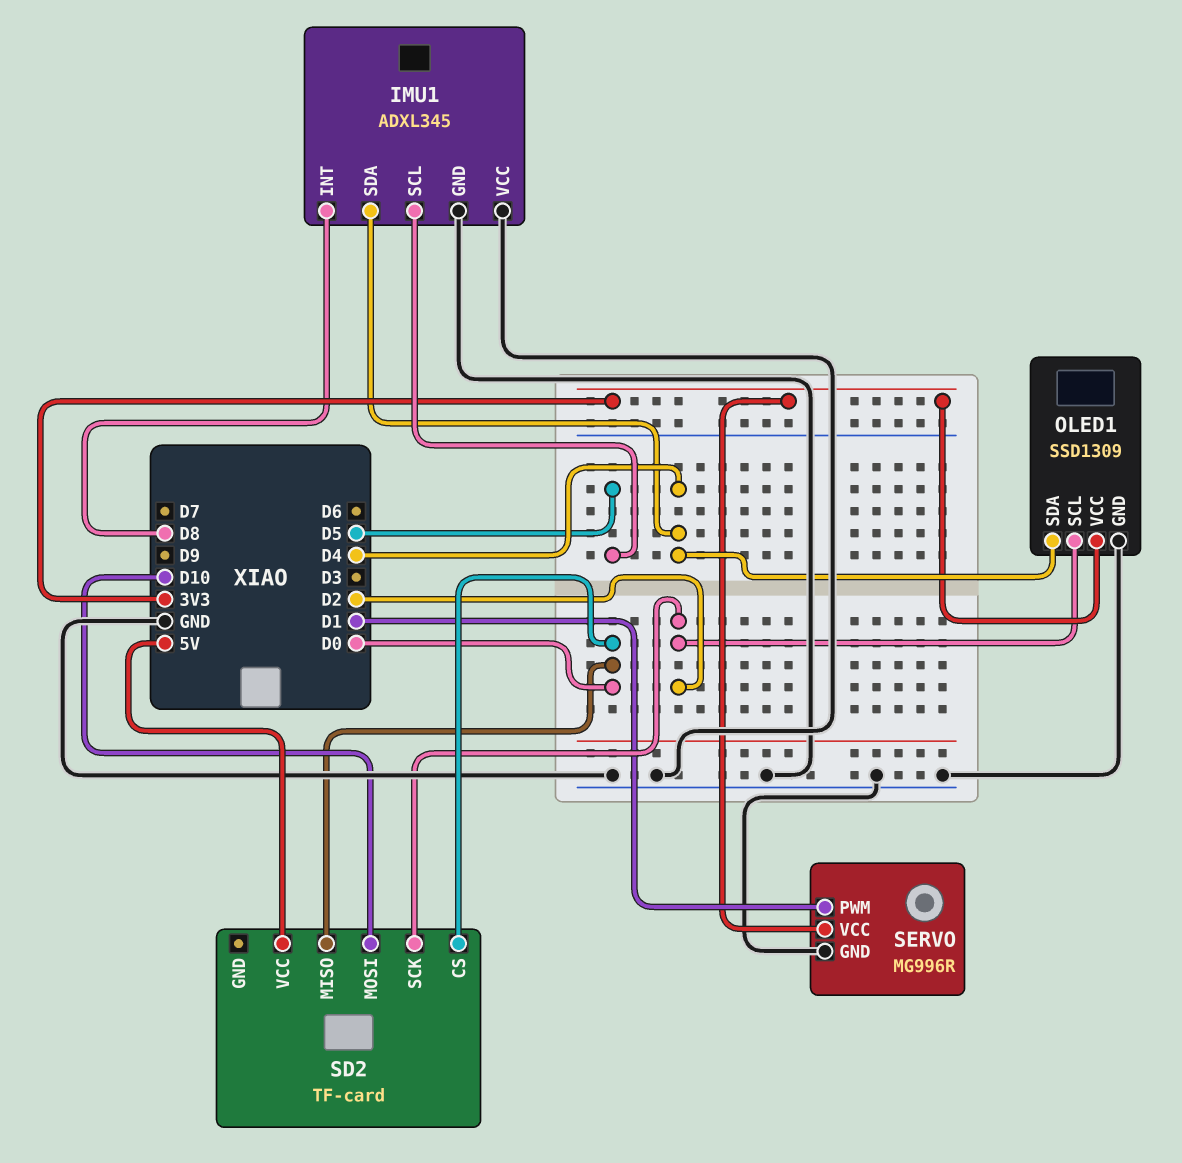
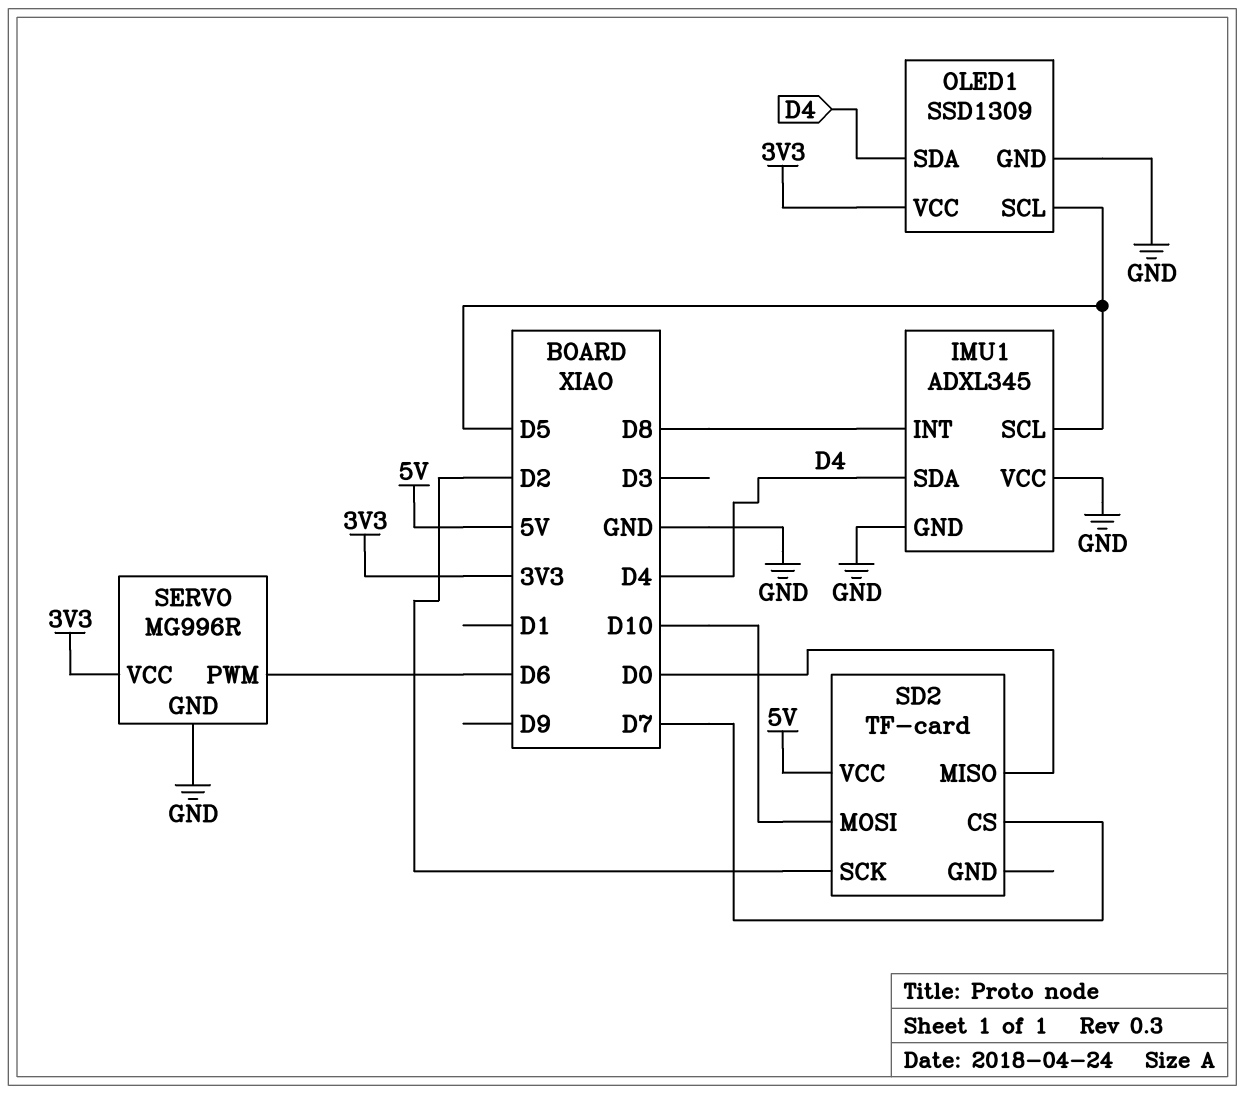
OLED1 pin SCL: D2 -> D5
SD2 pin CS: D0 -> D7
SERVO pin PWM: D1 -> D6

